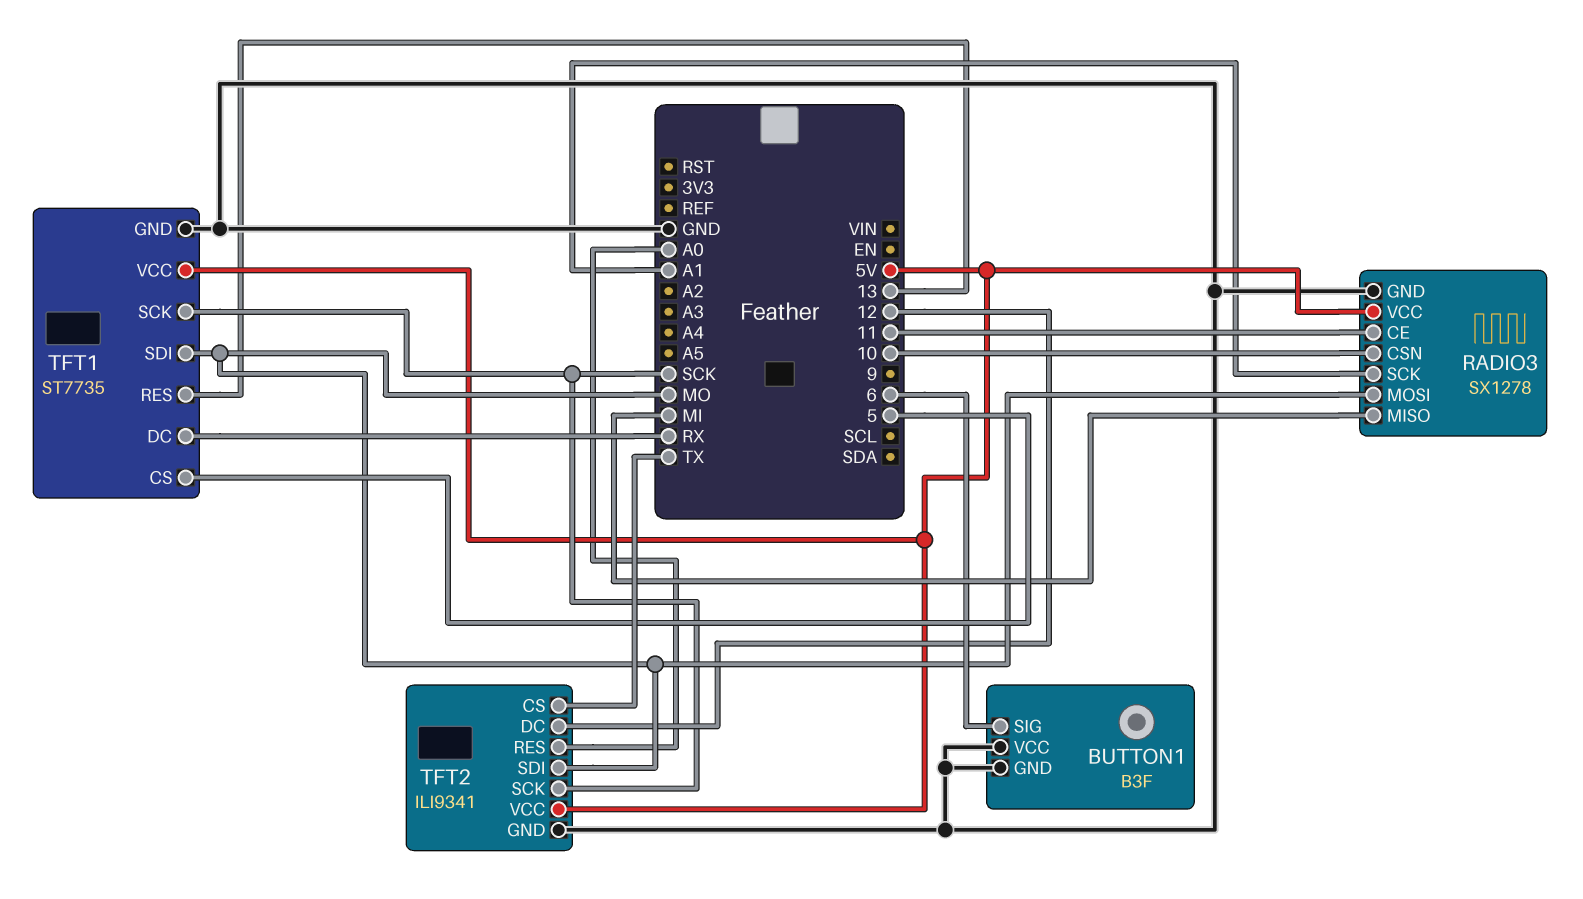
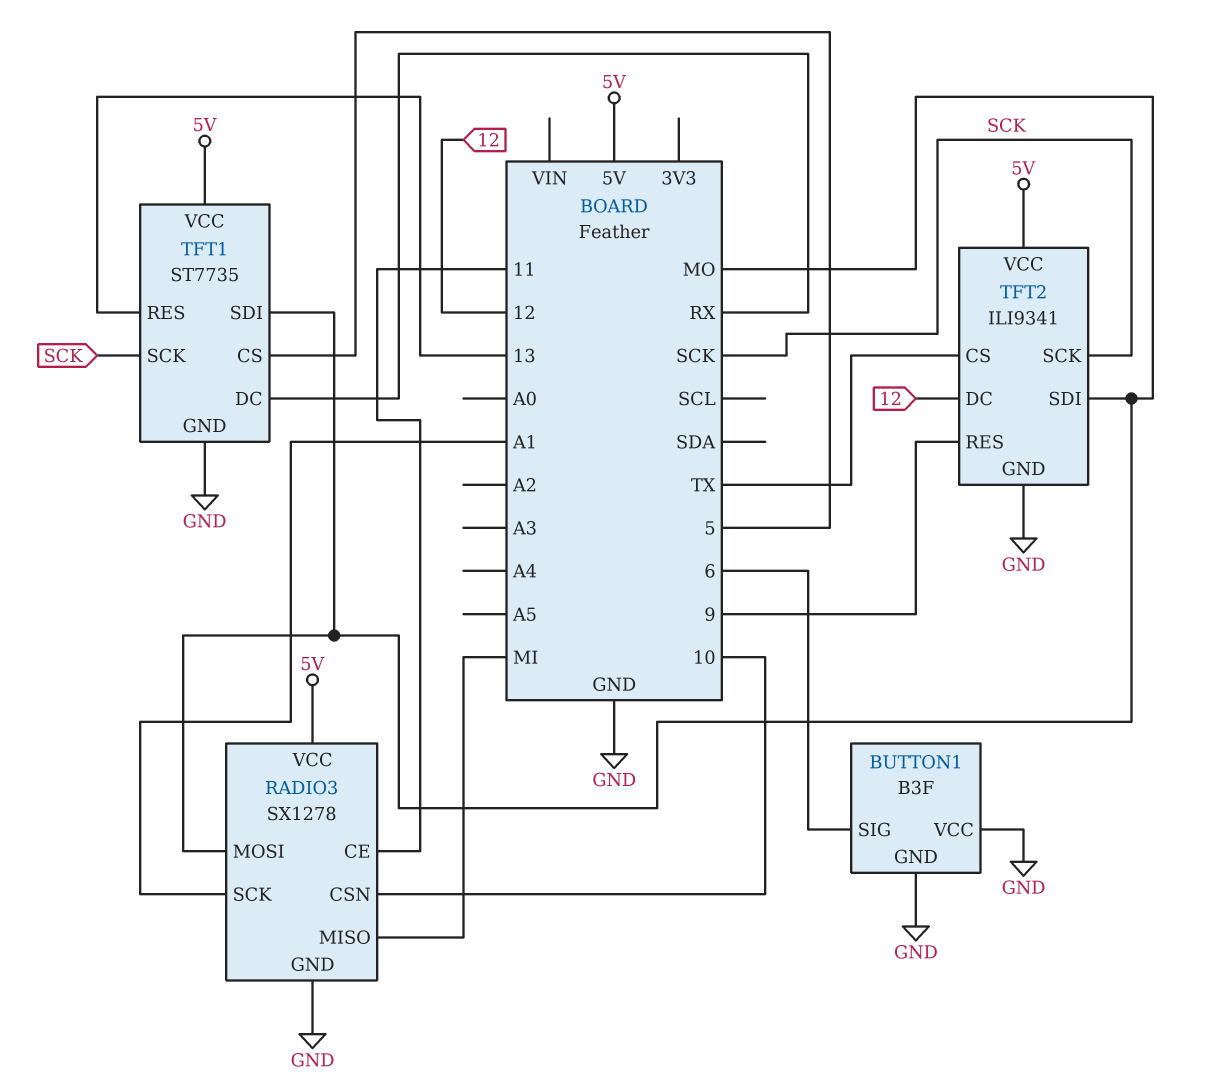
TFT2 pin RES: A0 -> 9

